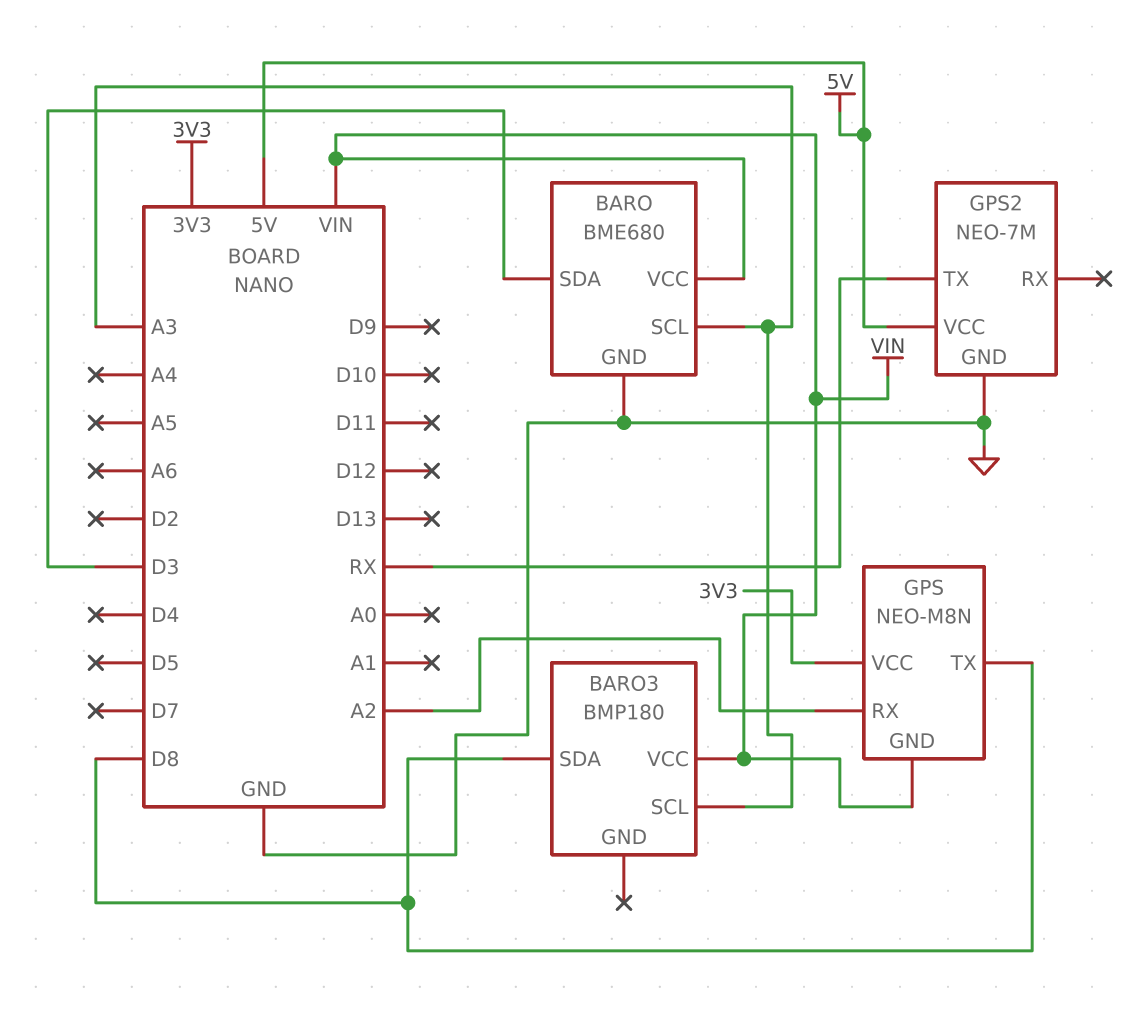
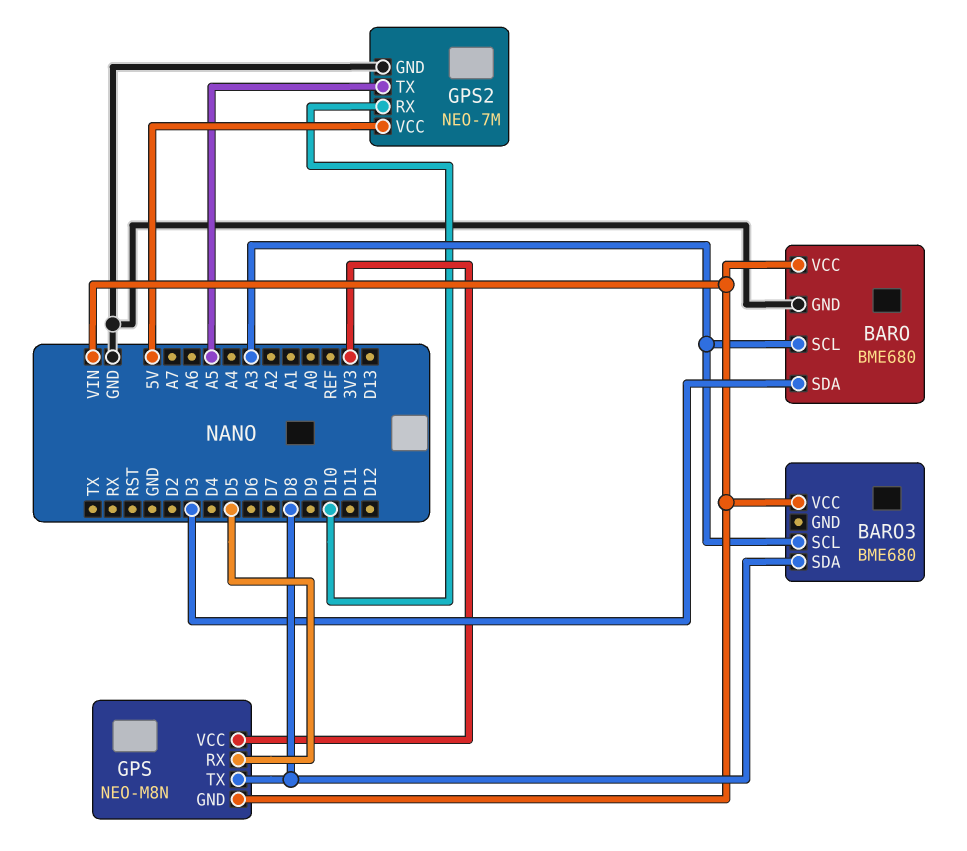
BARO3: BMP180 -> BME680
GPS pin RX: A2 -> D5
GPS2 pin RX: none -> D10
GPS2 pin TX: RX -> A5

